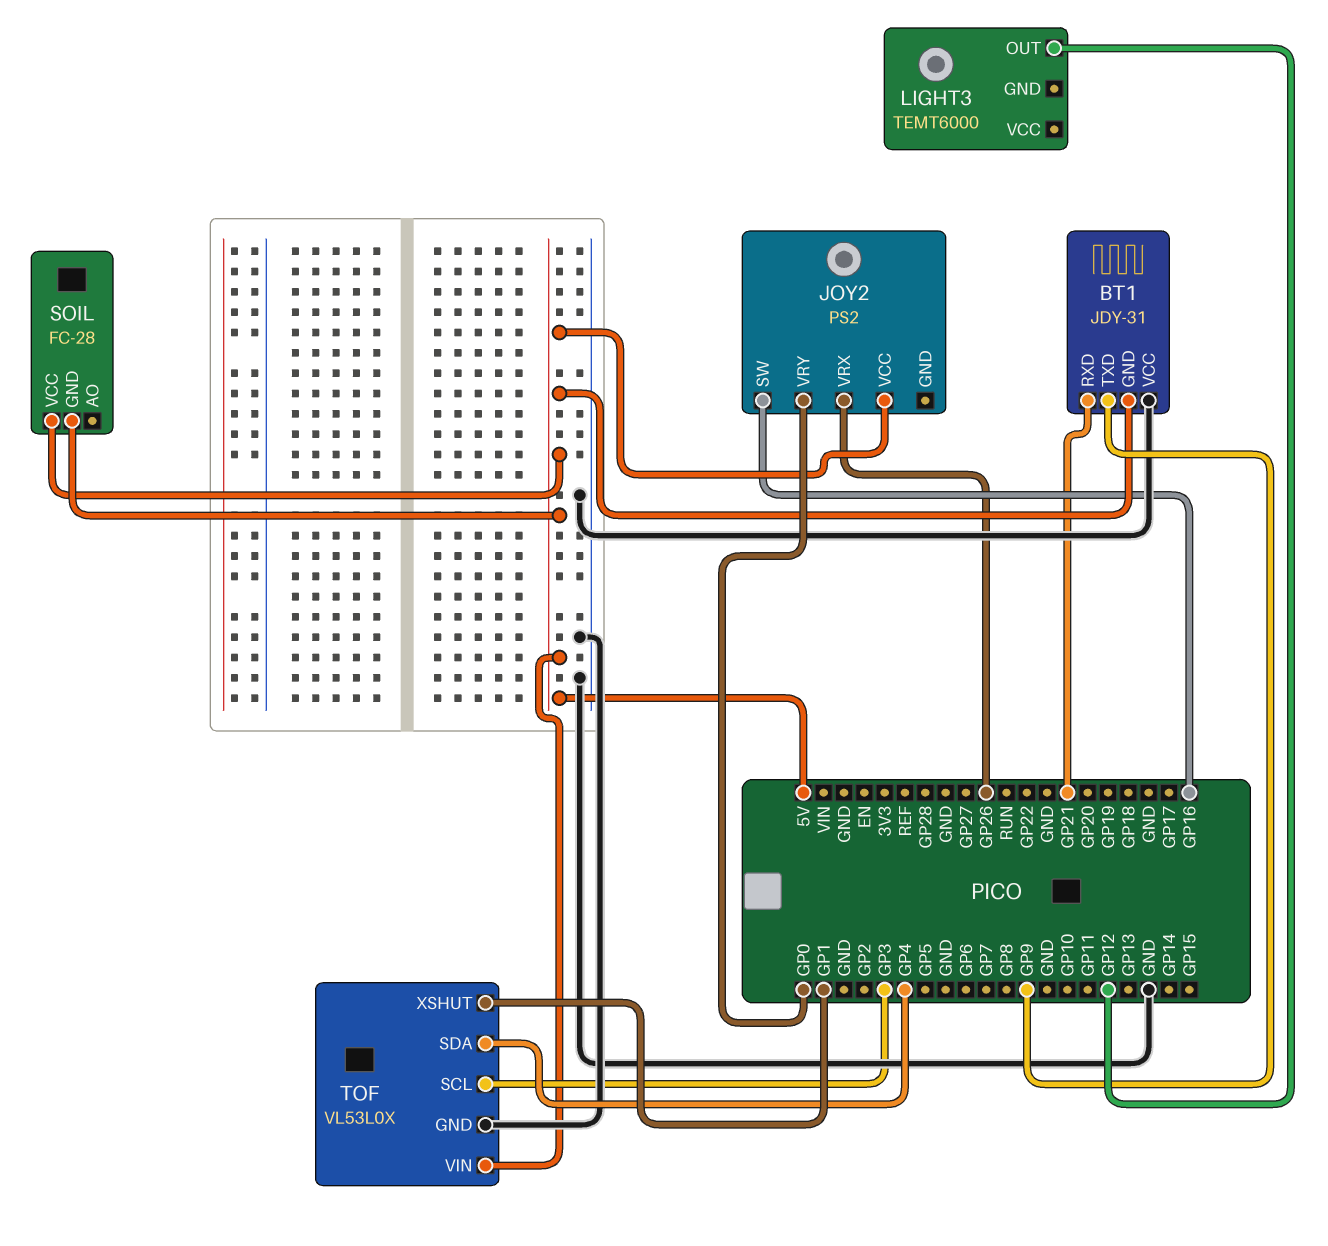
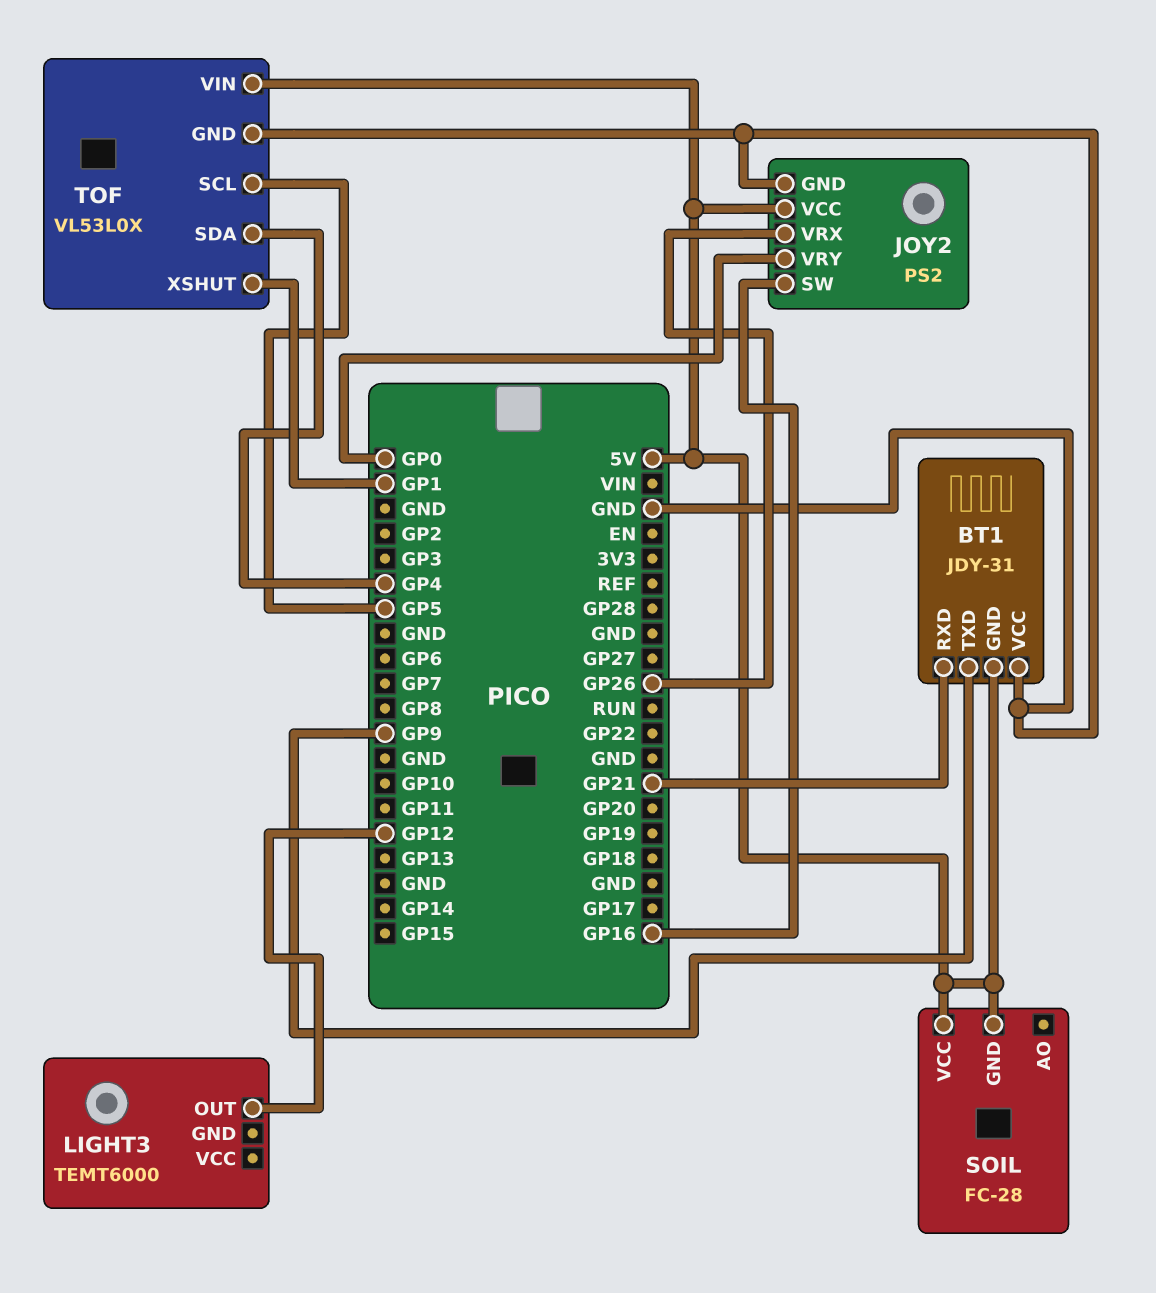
JOY2 pin GND: none -> GND
TOF pin SCL: GP3 -> GP5

